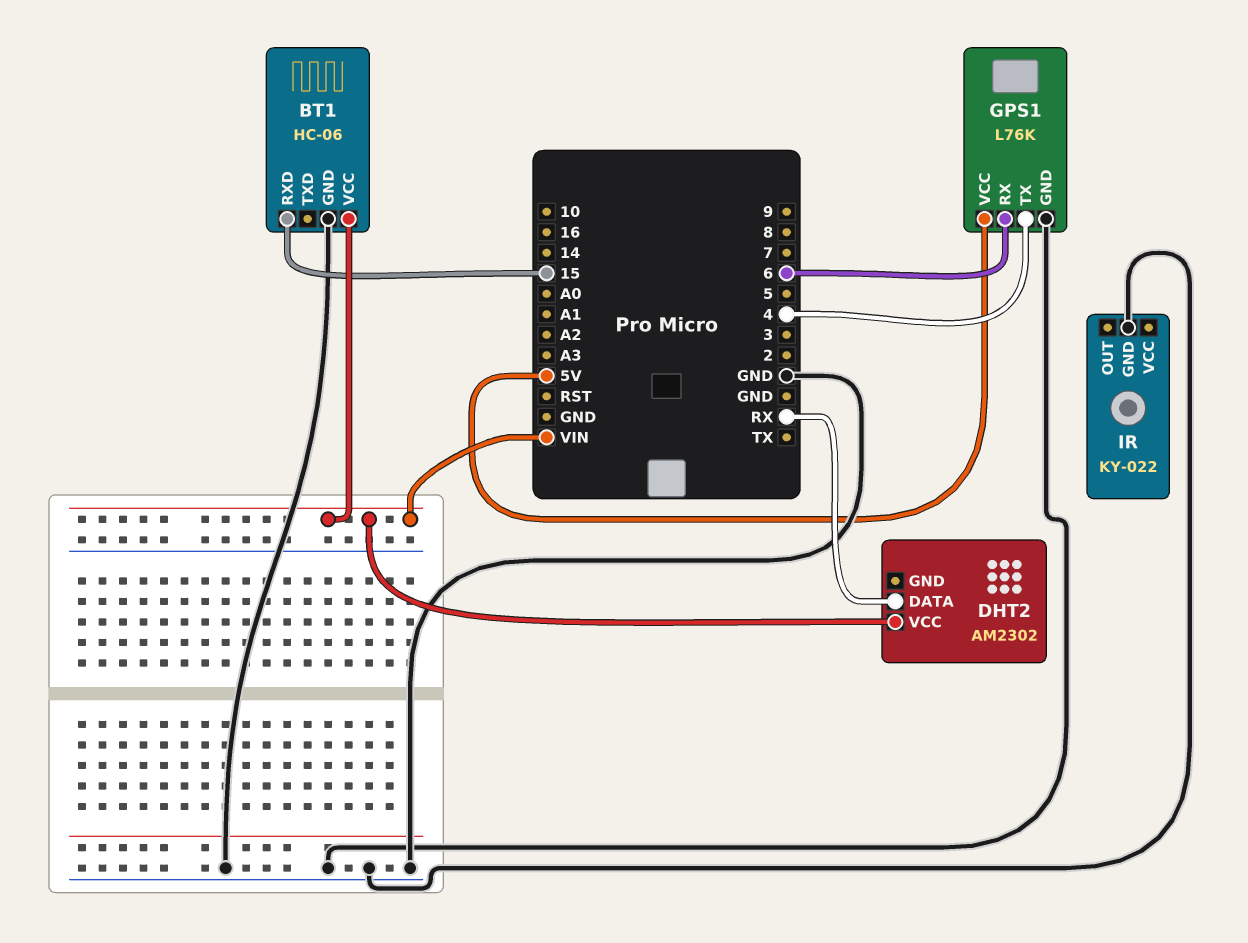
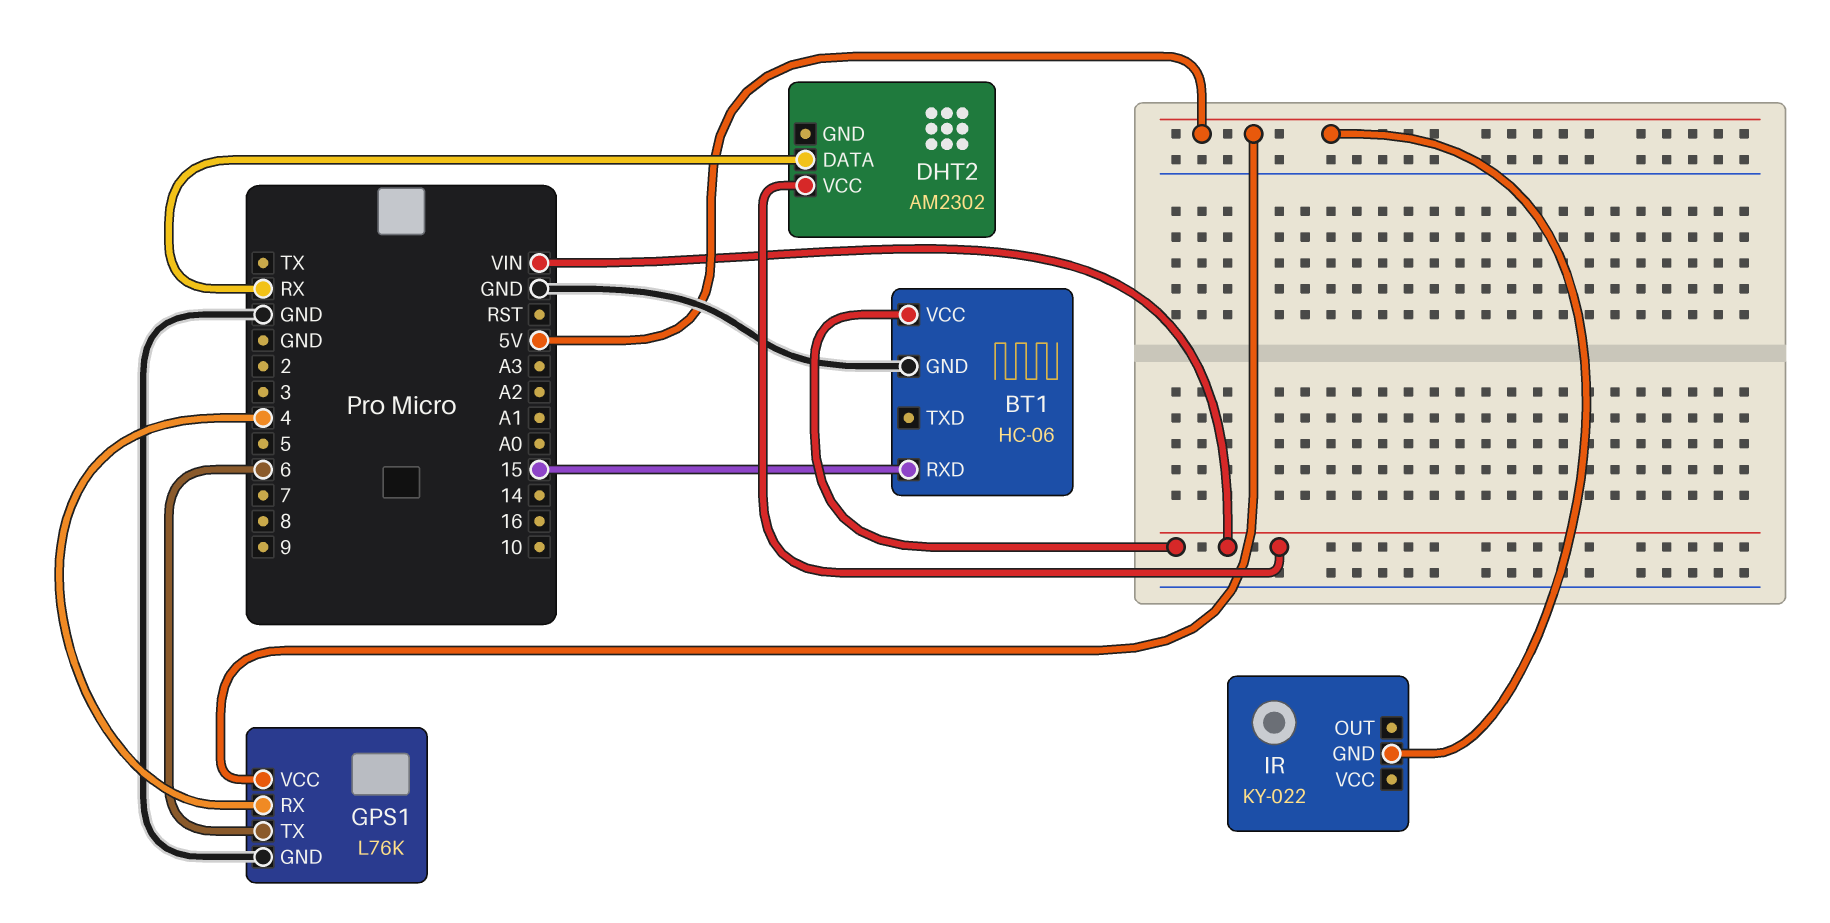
GPS1 pin RX: 6 -> 4
GPS1 pin TX: 4 -> 6
IR pin GND: GND -> 5V

